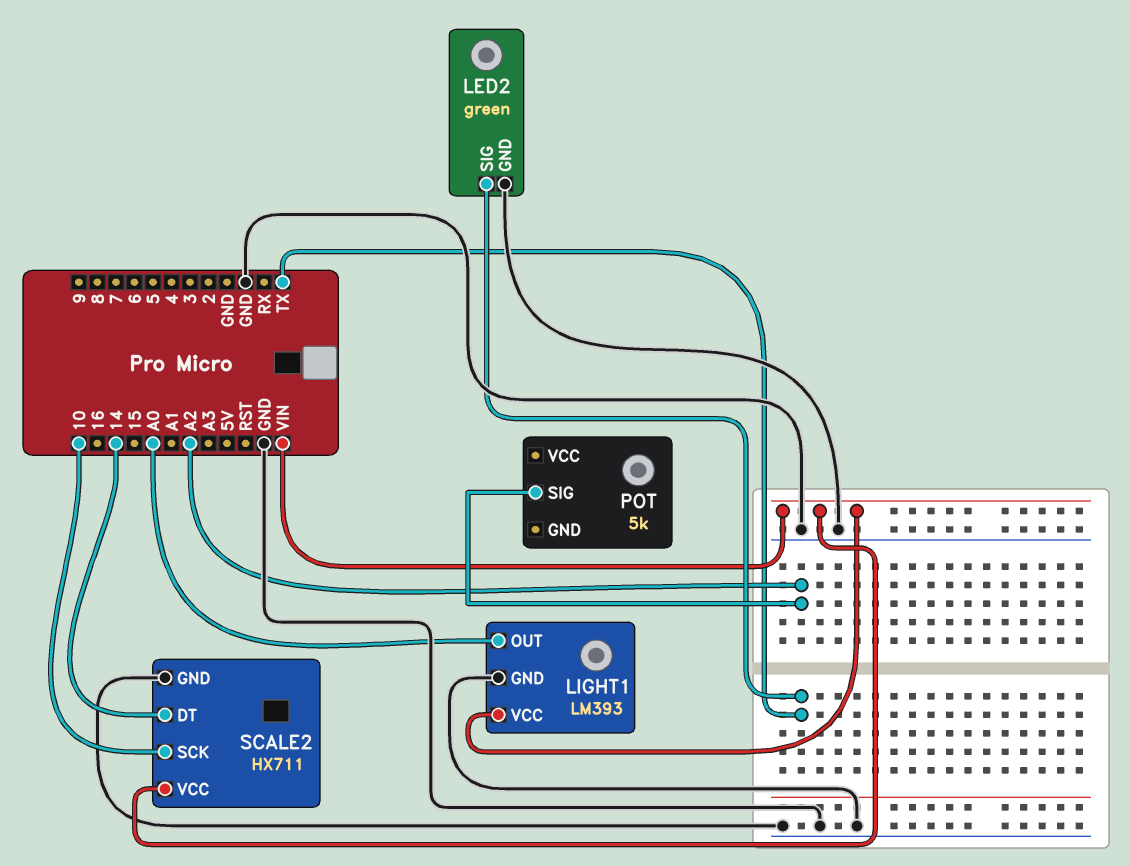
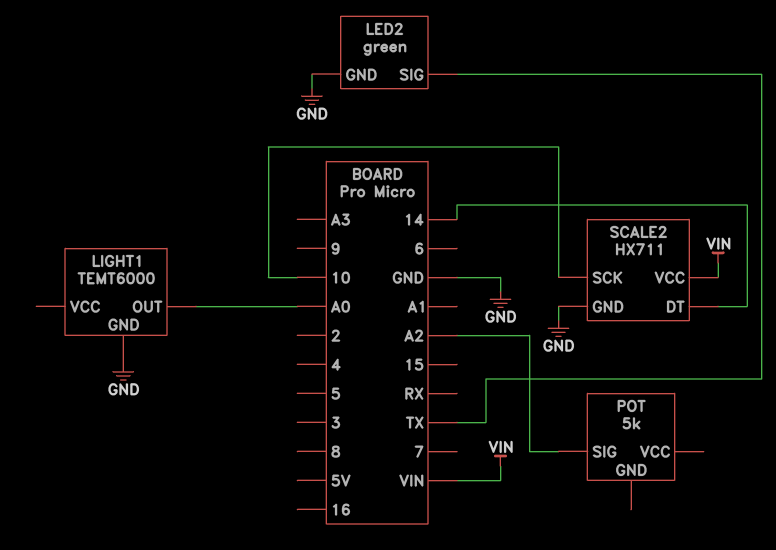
LIGHT1: LM393 -> TEMT6000
LIGHT1 pin VCC: VIN -> none

